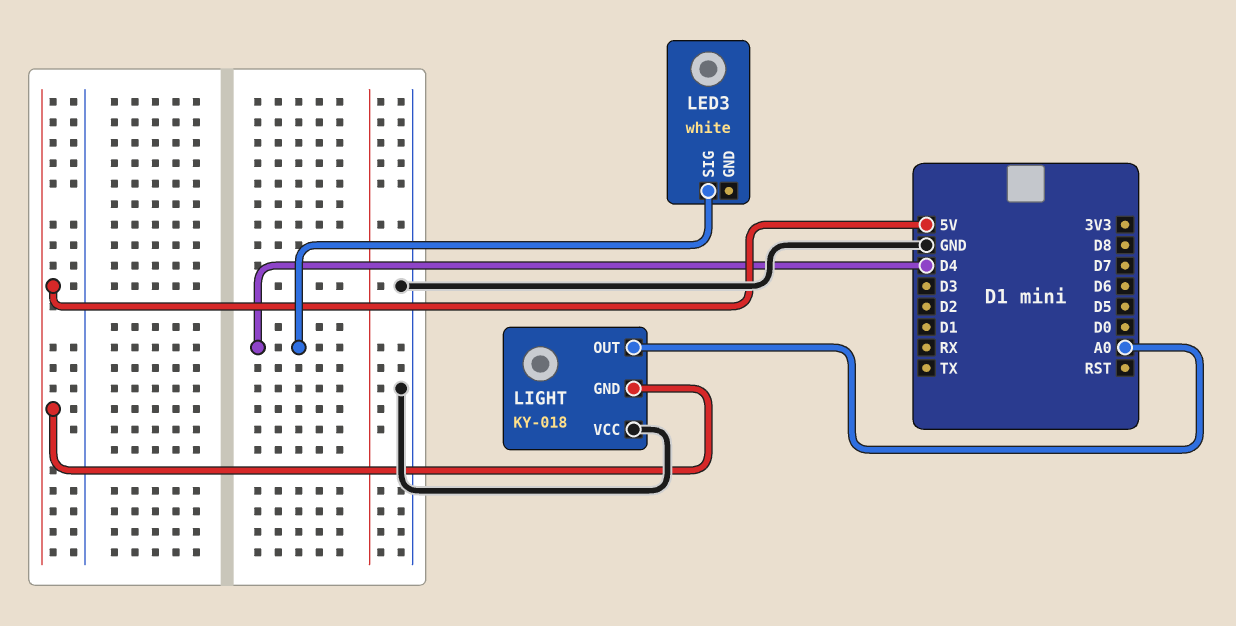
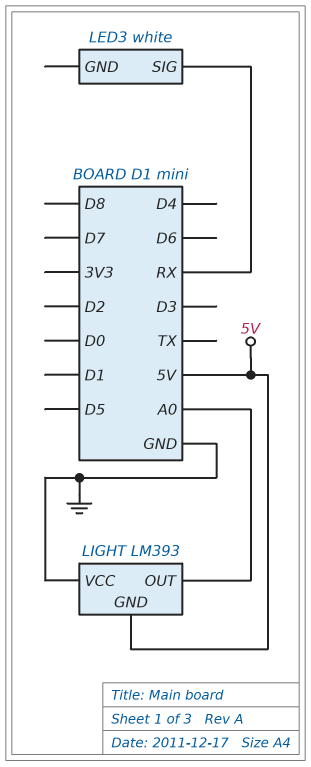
LED3 pin SIG: D4 -> RX
LIGHT: KY-018 -> LM393

